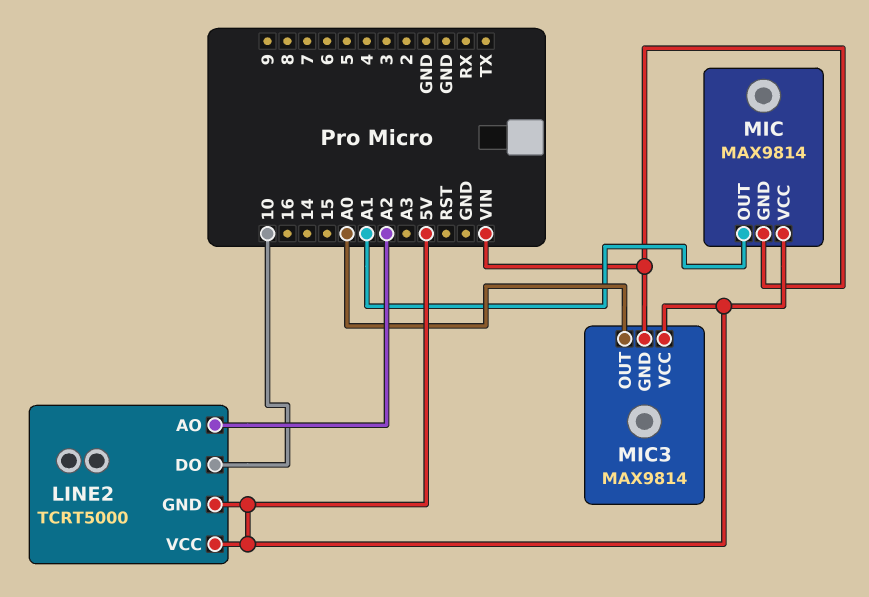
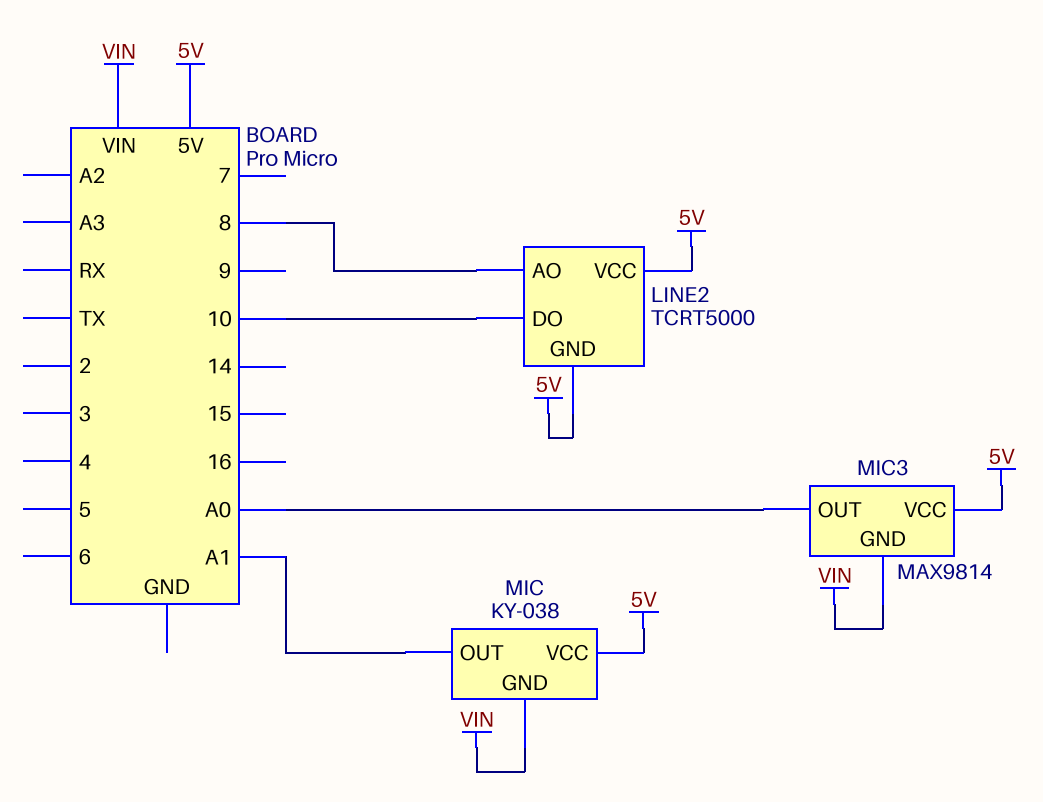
LINE2 pin AO: A2 -> 8
MIC: MAX9814 -> KY-038

